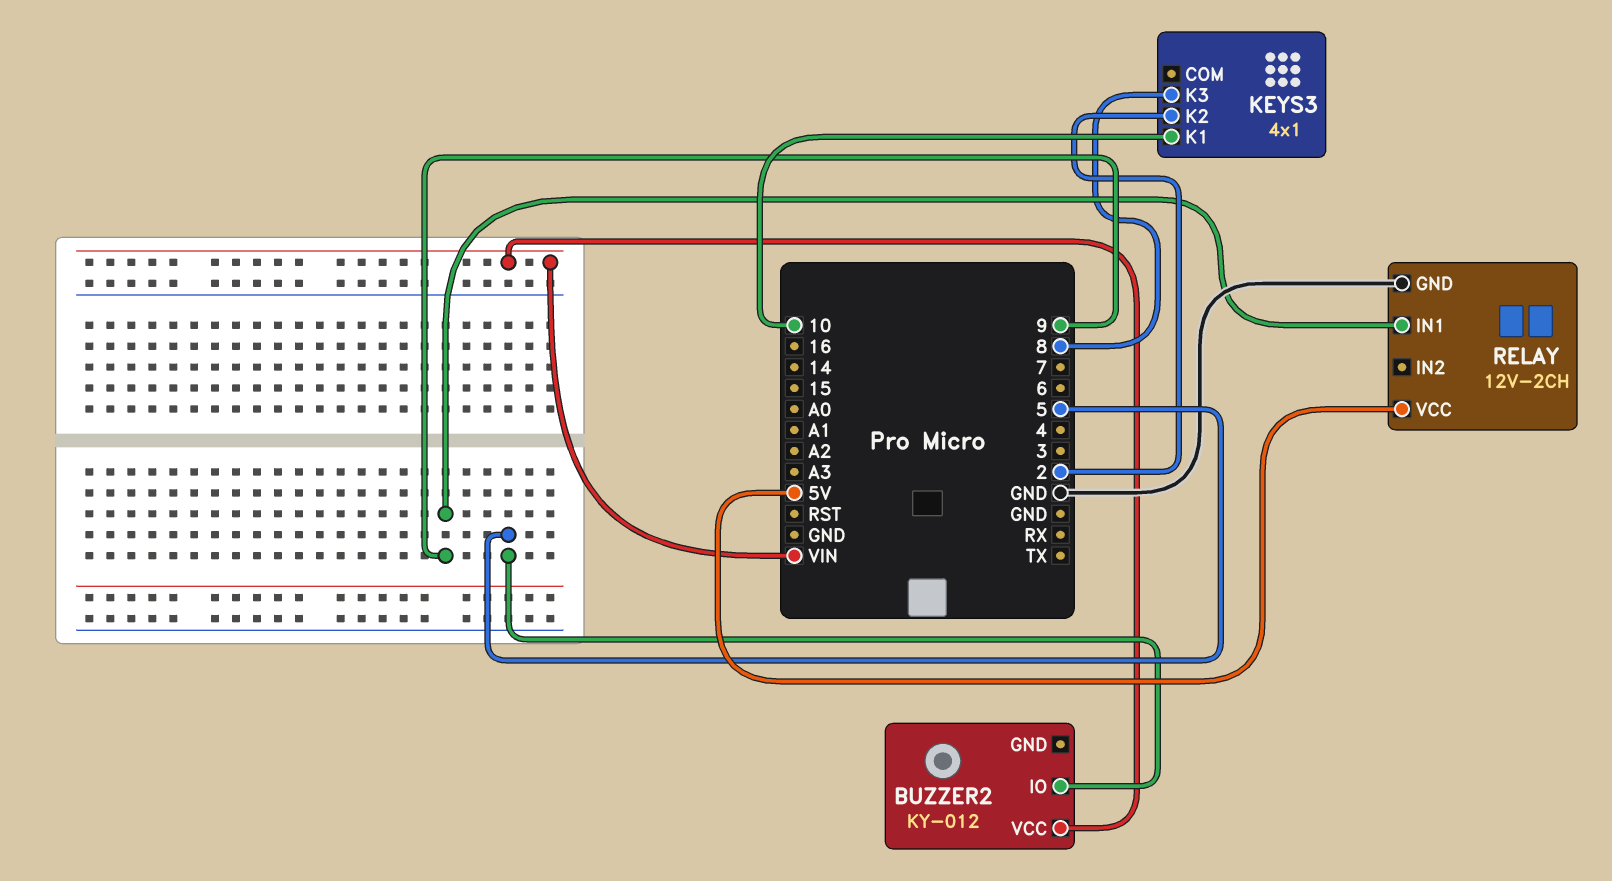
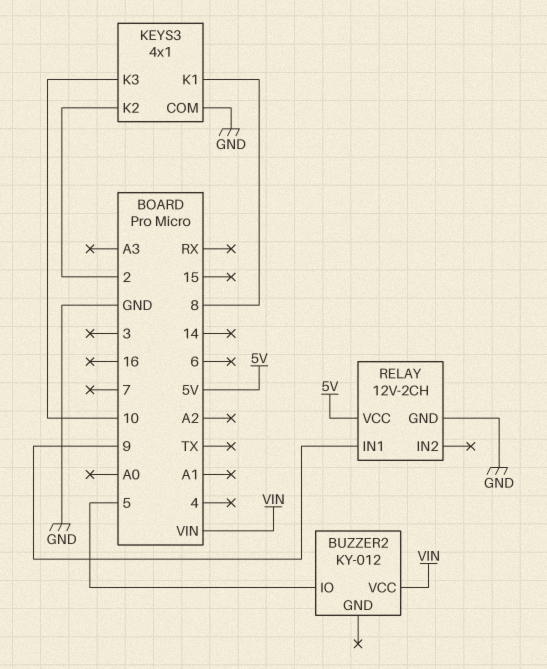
KEYS3 pin COM: none -> GND
KEYS3 pin K1: 10 -> 8
KEYS3 pin K3: 8 -> 10

